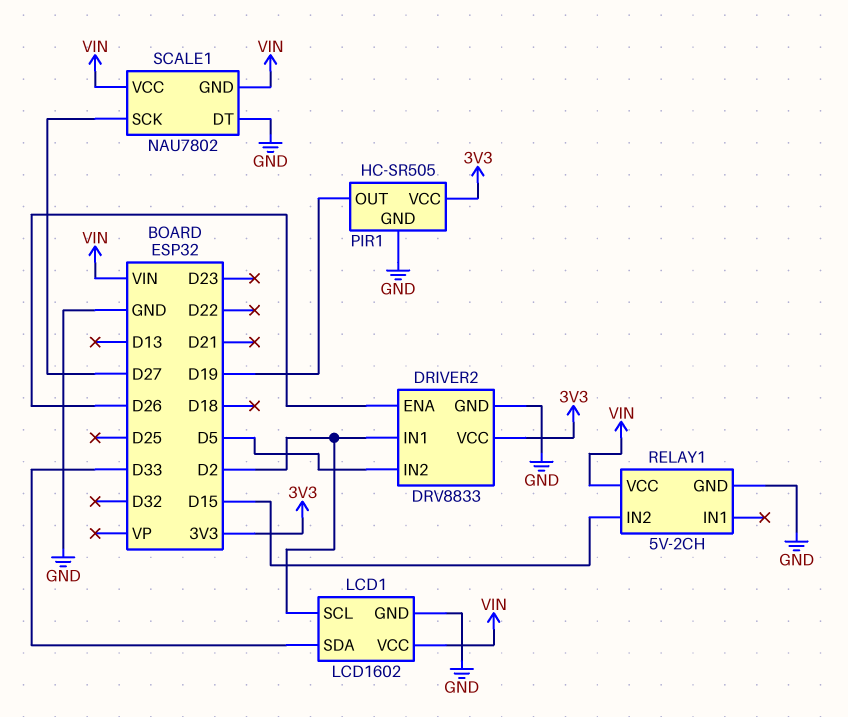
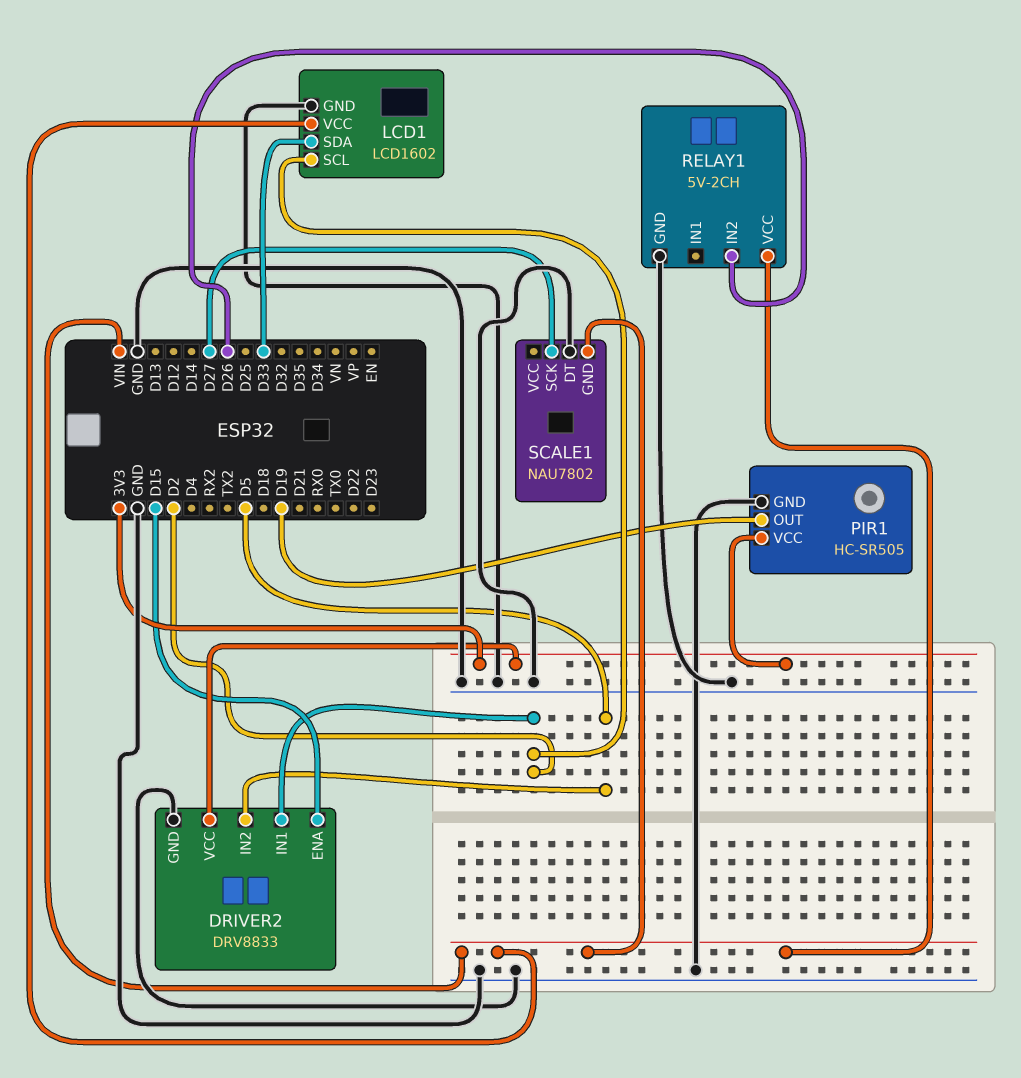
DRIVER2 pin ENA: D26 -> D15
RELAY1 pin IN2: D15 -> D26
SCALE1 pin VCC: VIN -> none

